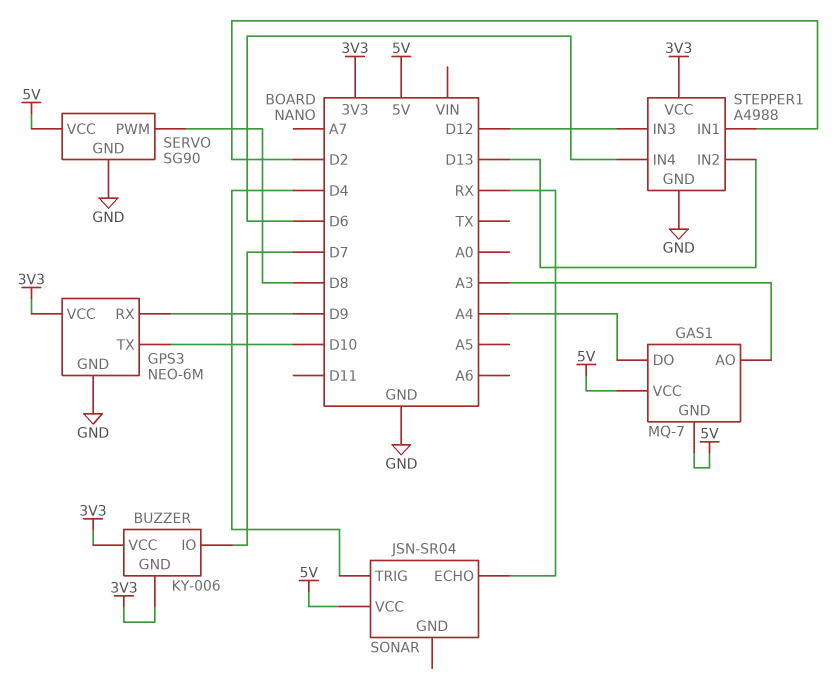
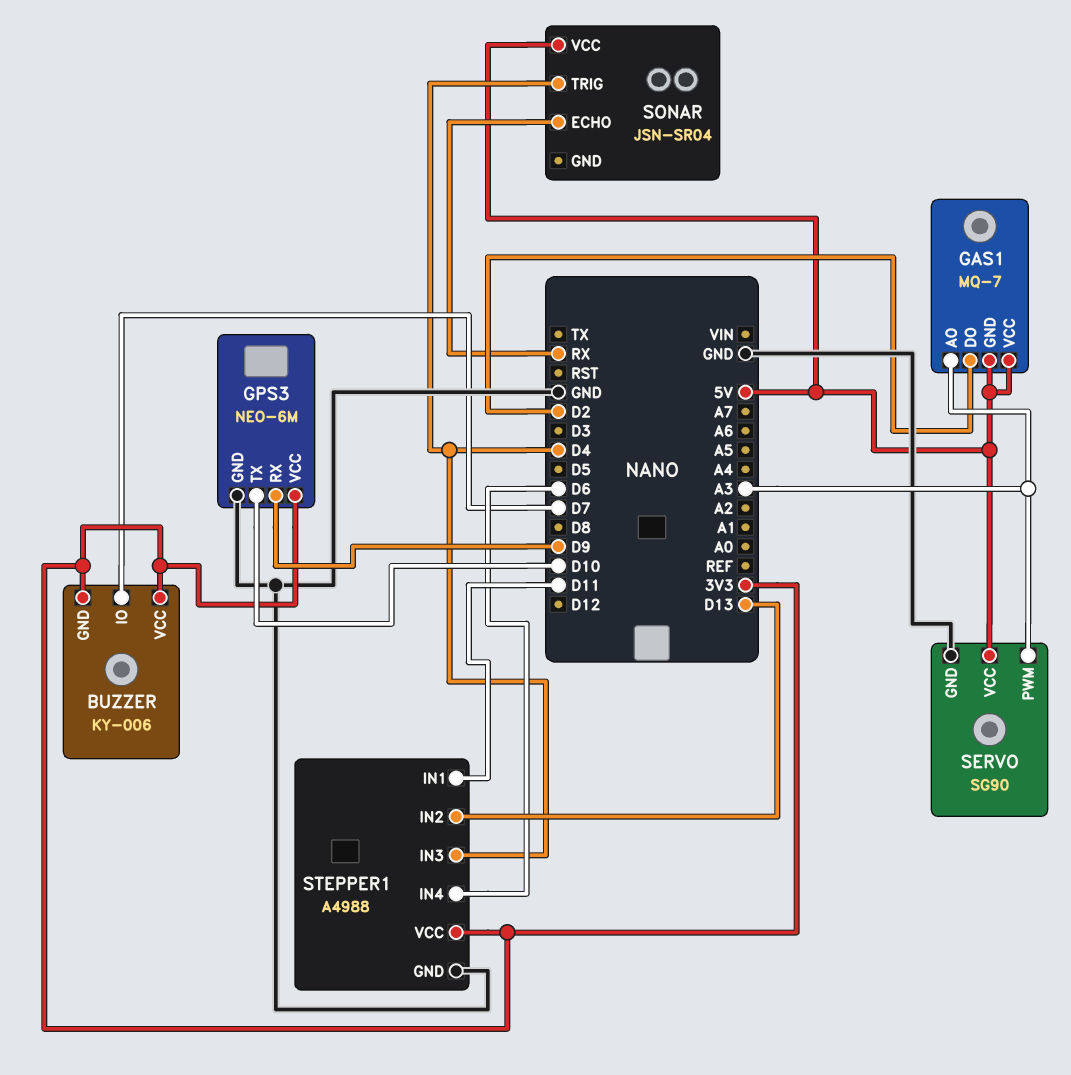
GAS1 pin DO: A4 -> D2
SERVO pin PWM: D8 -> A3
STEPPER1 pin IN1: D2 -> D11
STEPPER1 pin IN3: D12 -> D4

